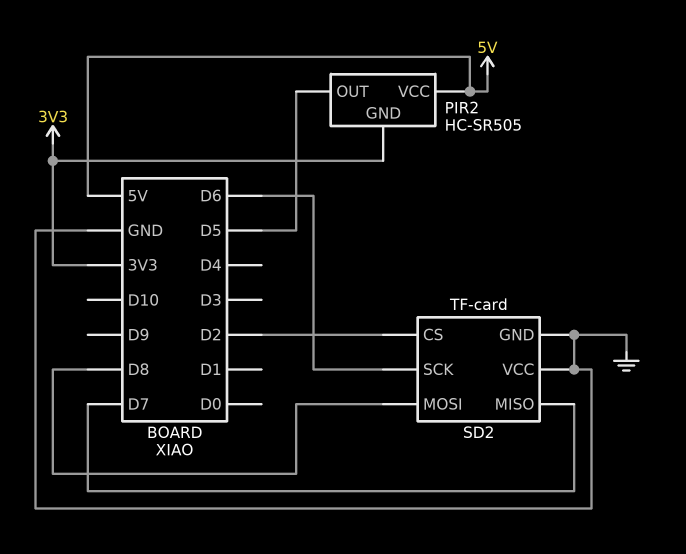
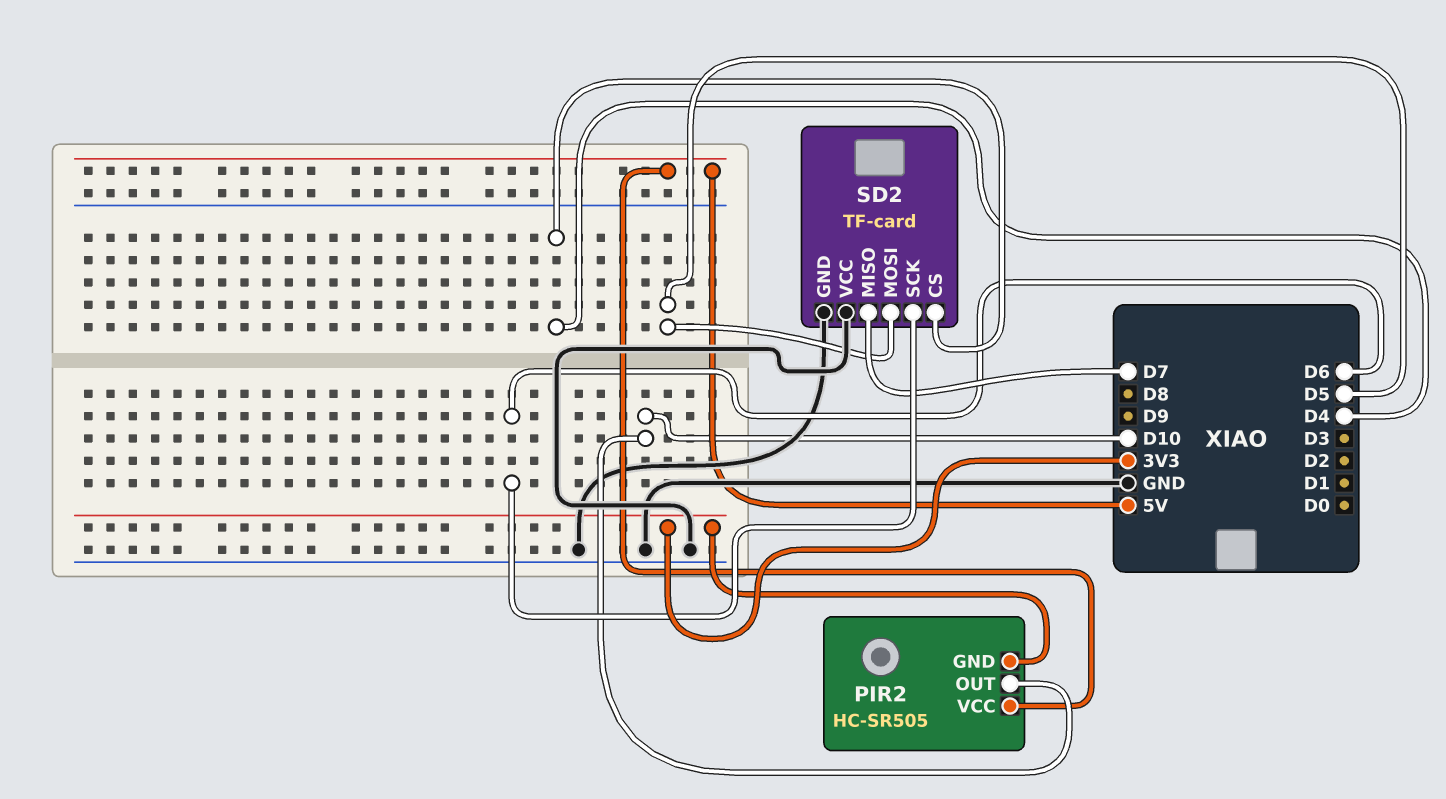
PIR2 pin OUT: D5 -> D10
SD2 pin CS: D2 -> D4
SD2 pin MOSI: D8 -> D5

